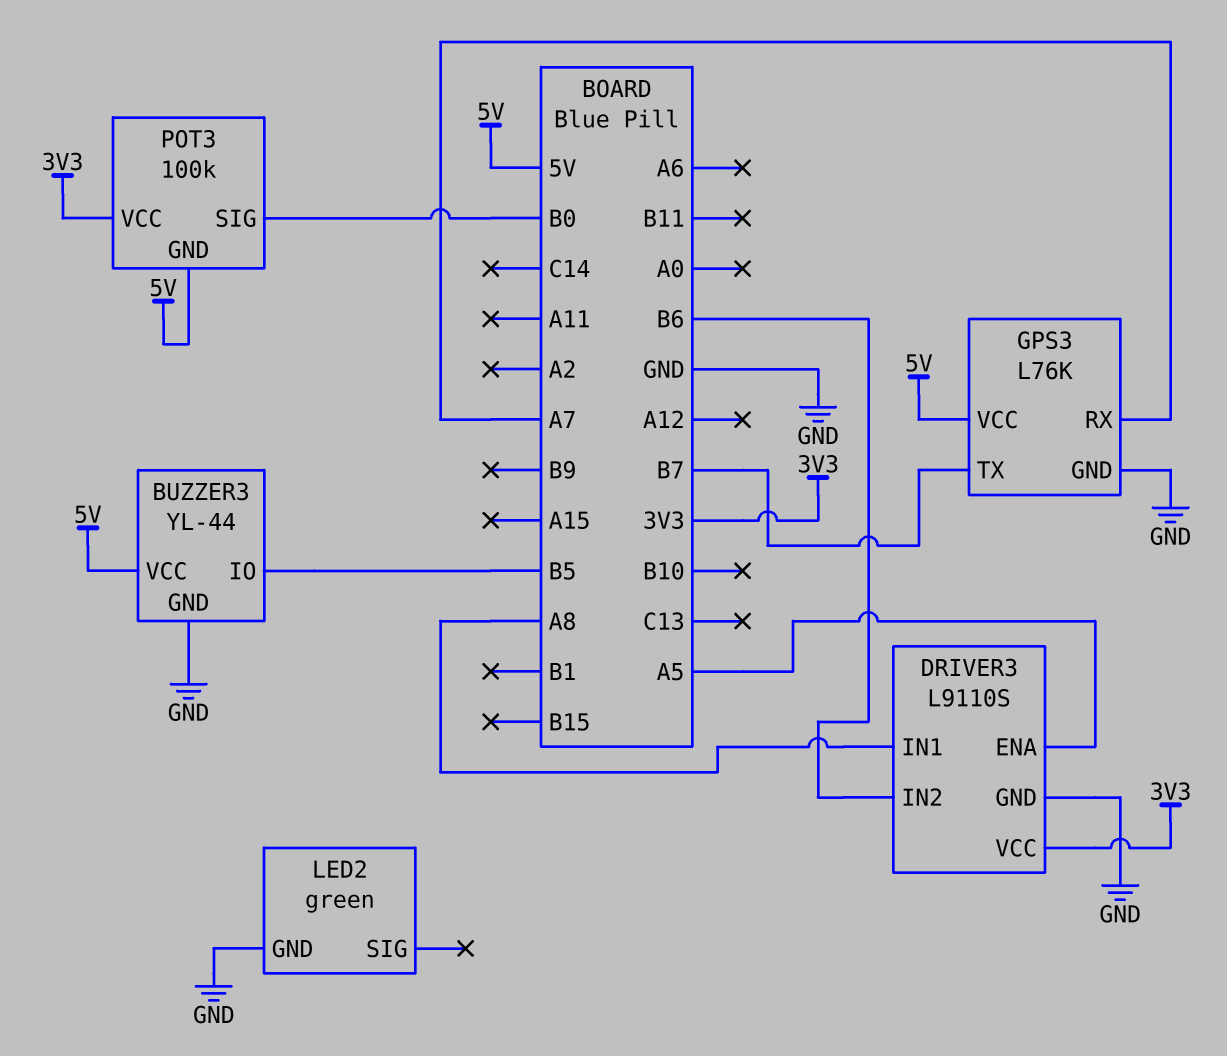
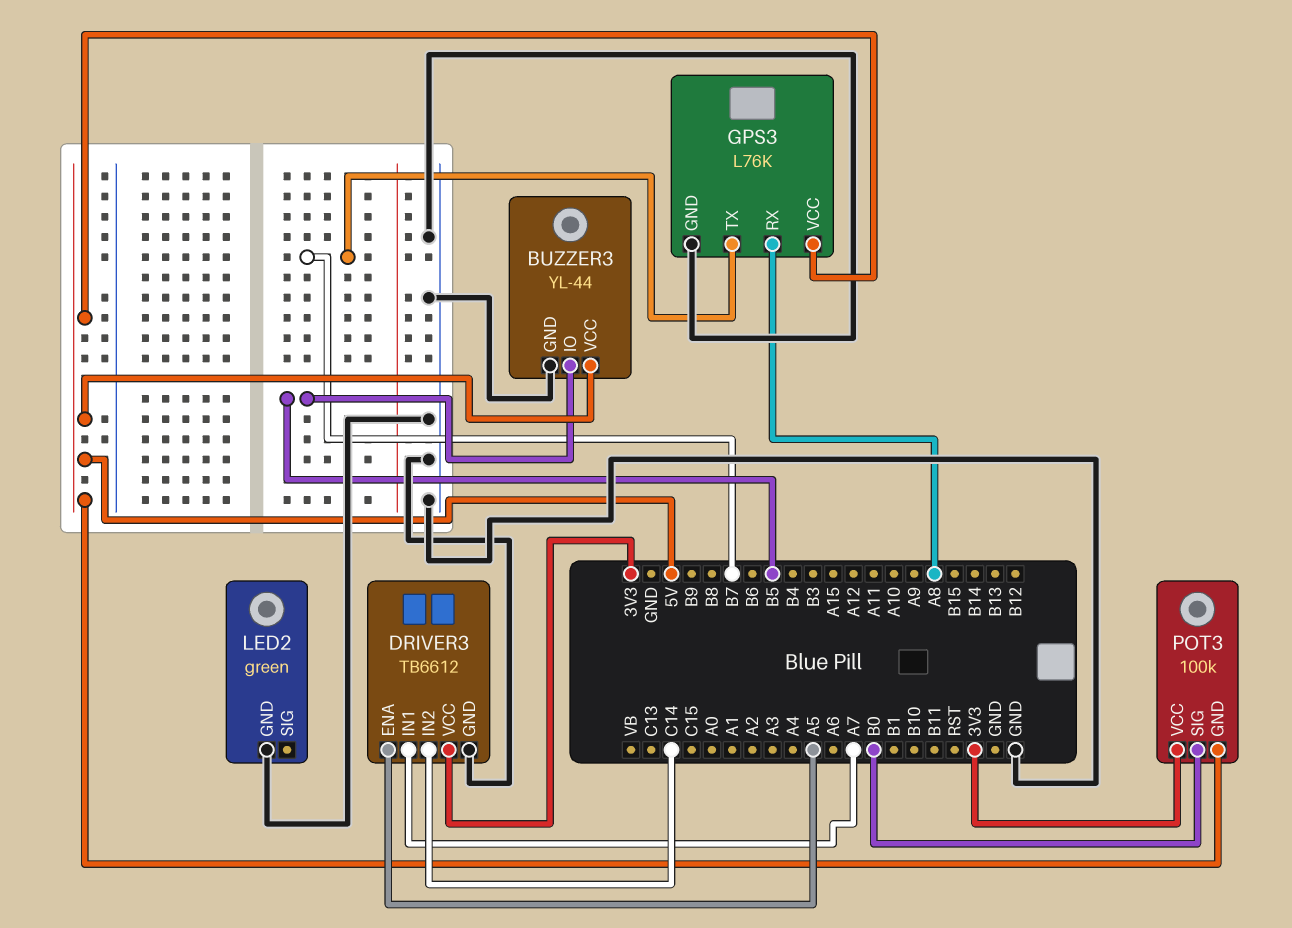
DRIVER3: L9110S -> TB6612
DRIVER3 pin IN1: A8 -> A7
DRIVER3 pin IN2: B6 -> C14
GPS3 pin RX: A7 -> A8

